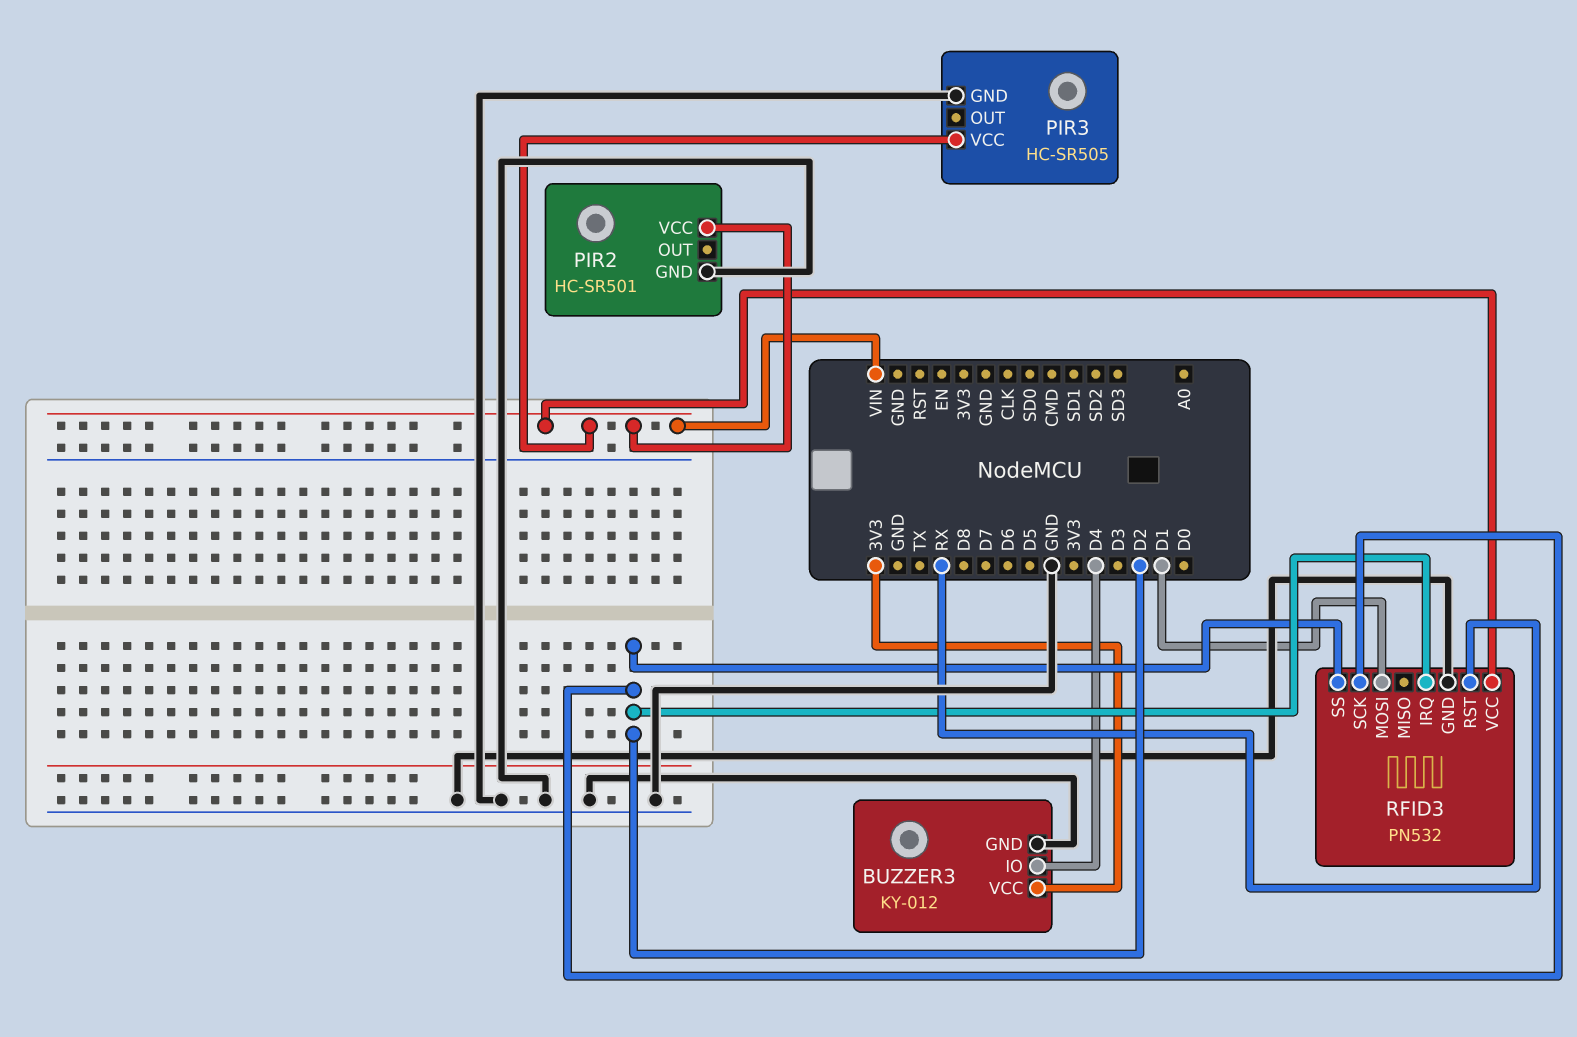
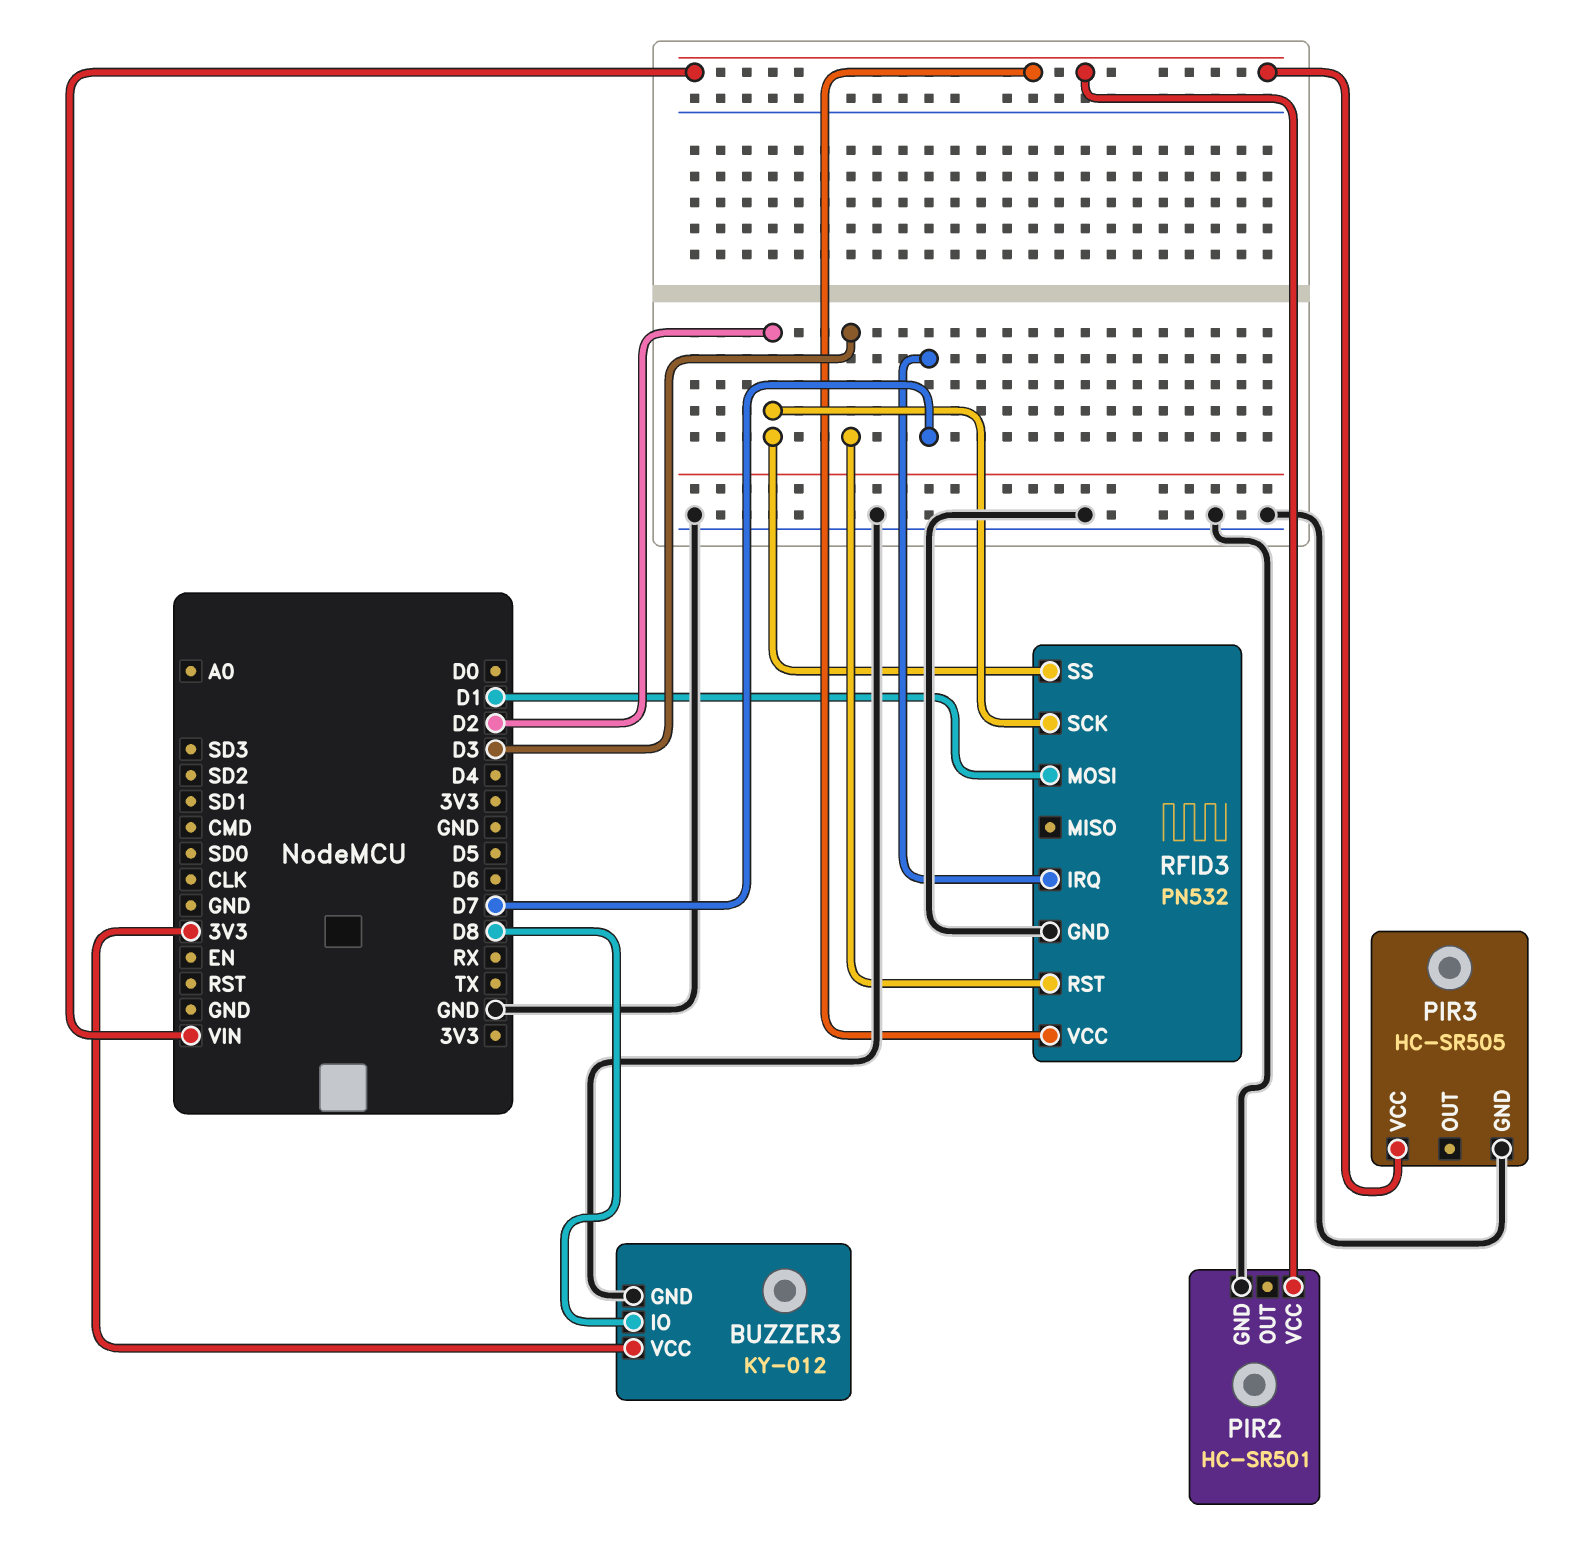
BUZZER3 pin IO: D4 -> D8
RFID3 pin IRQ: D2 -> D7
RFID3 pin RST: RX -> D3

